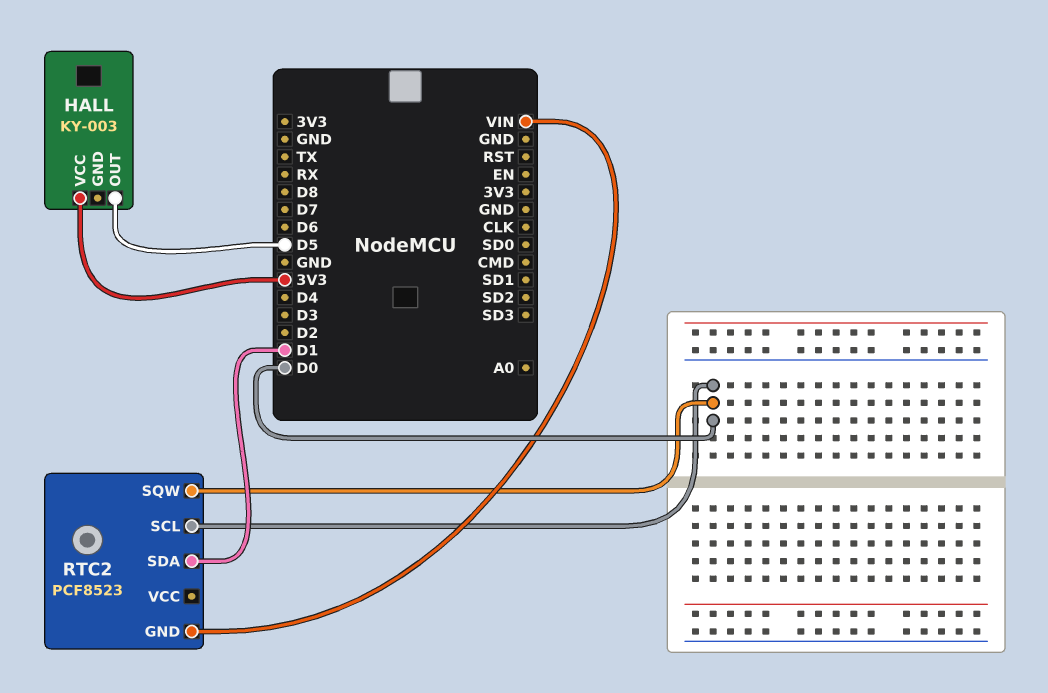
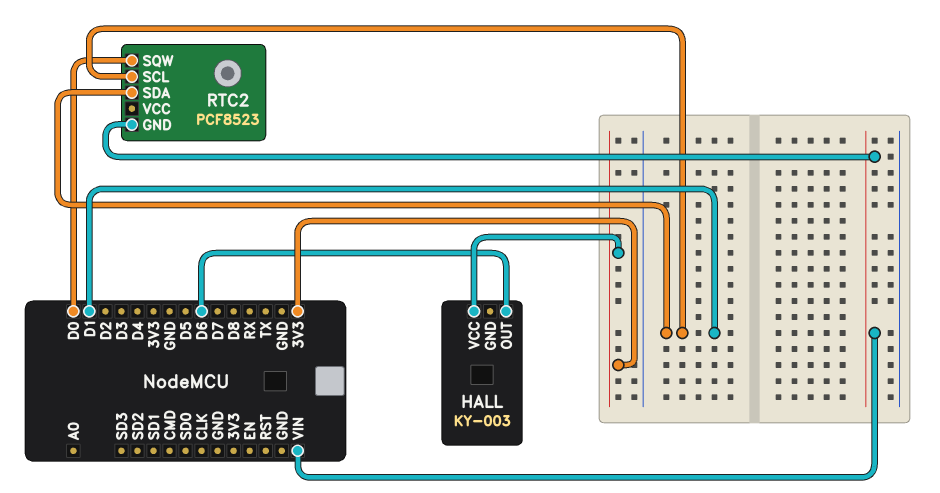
HALL pin OUT: D5 -> D6
RTC2 pin SCL: D0 -> D1

